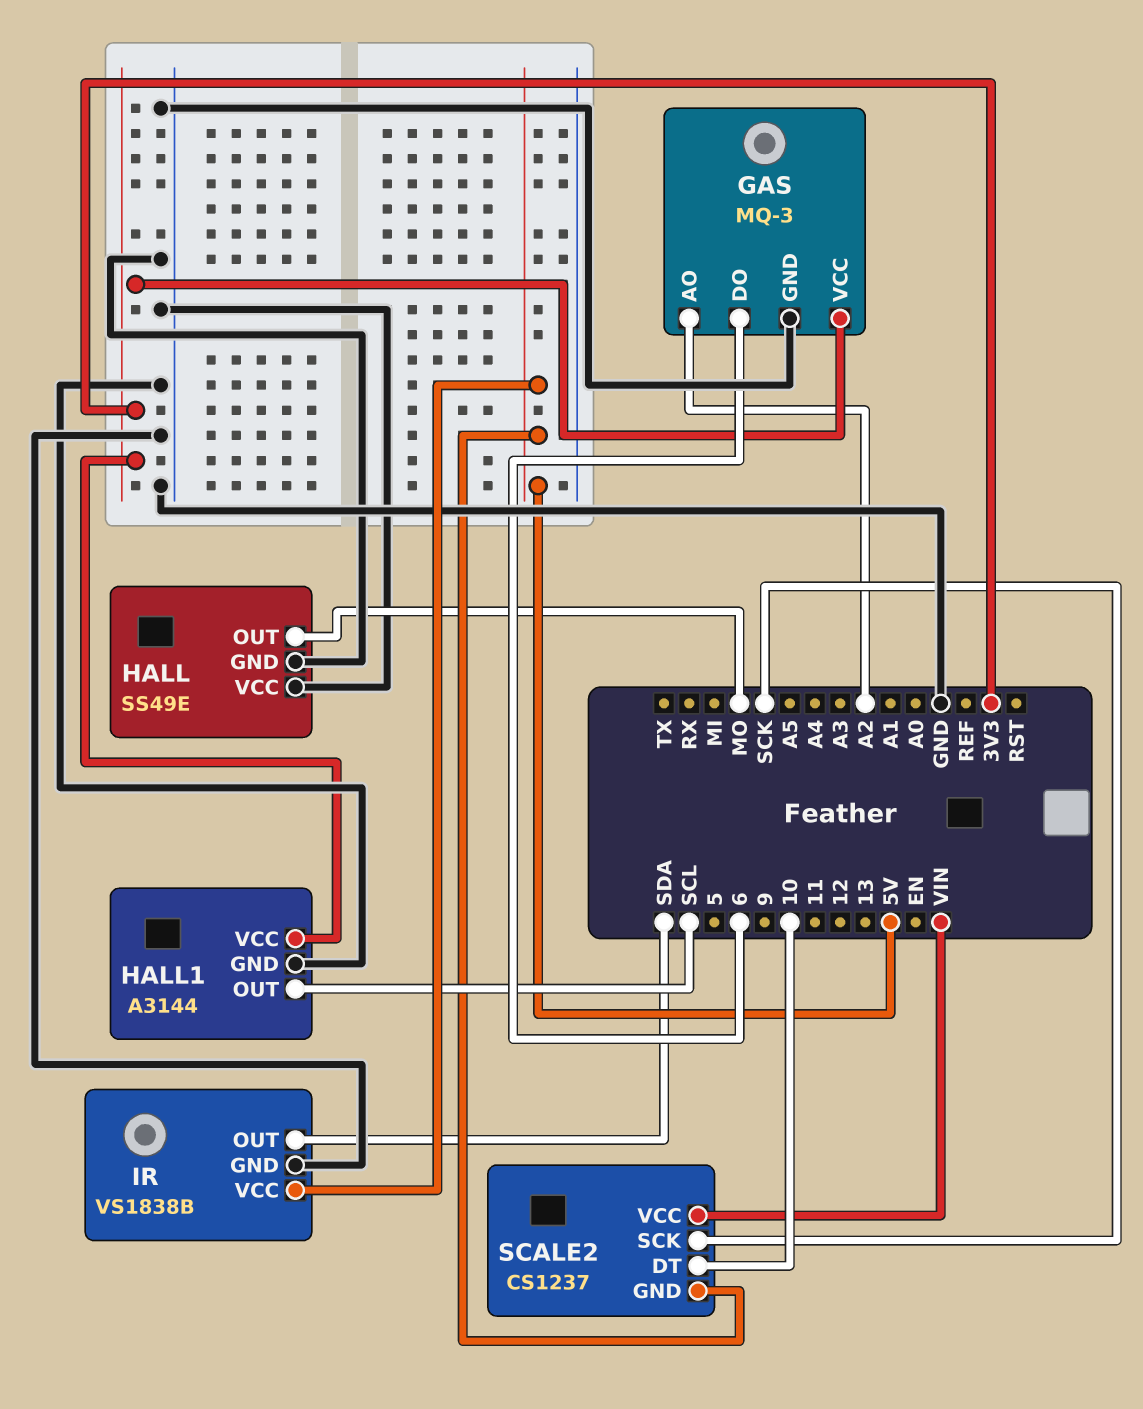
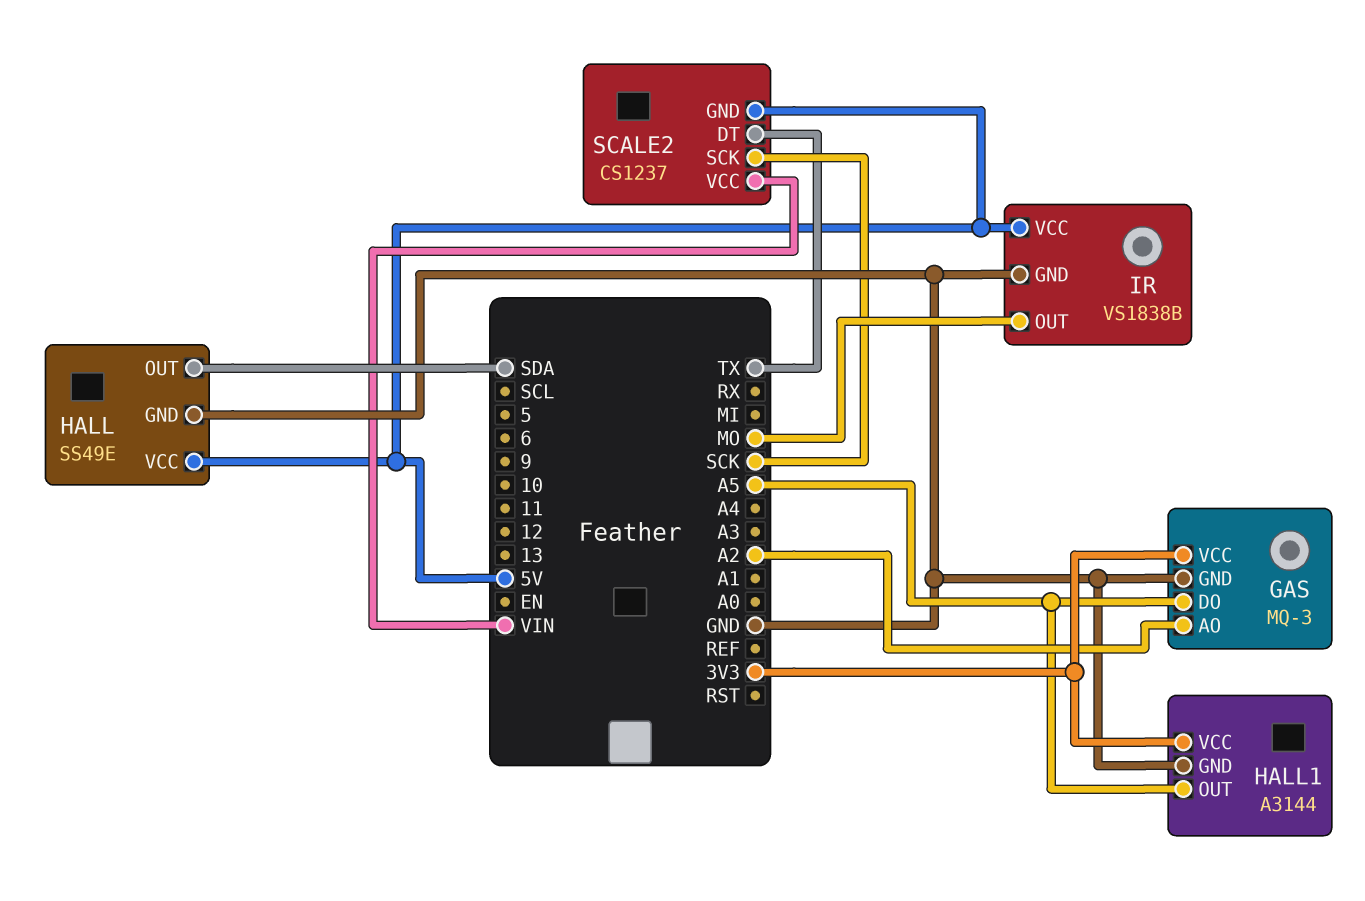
GAS pin DO: 6 -> A5
HALL pin OUT: MO -> SDA
HALL pin VCC: GND -> 5V
HALL1 pin OUT: SCL -> A5
IR pin OUT: SDA -> MO
SCALE2 pin DT: 10 -> TX

